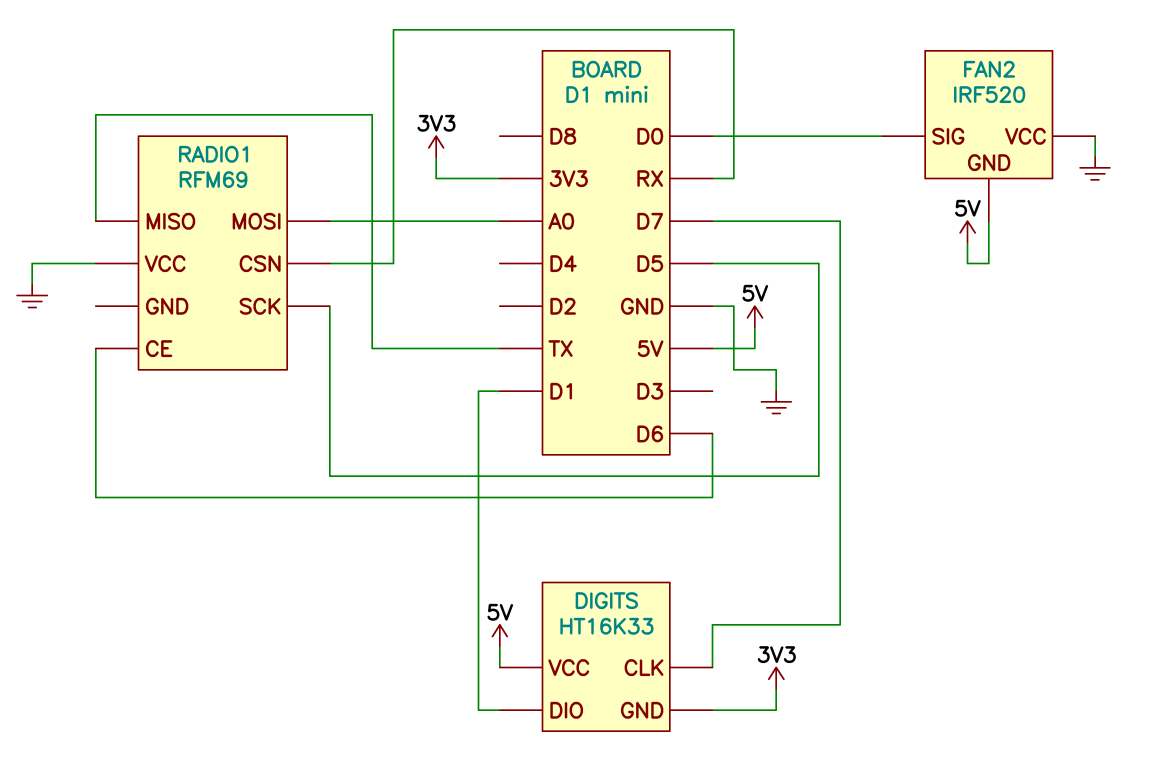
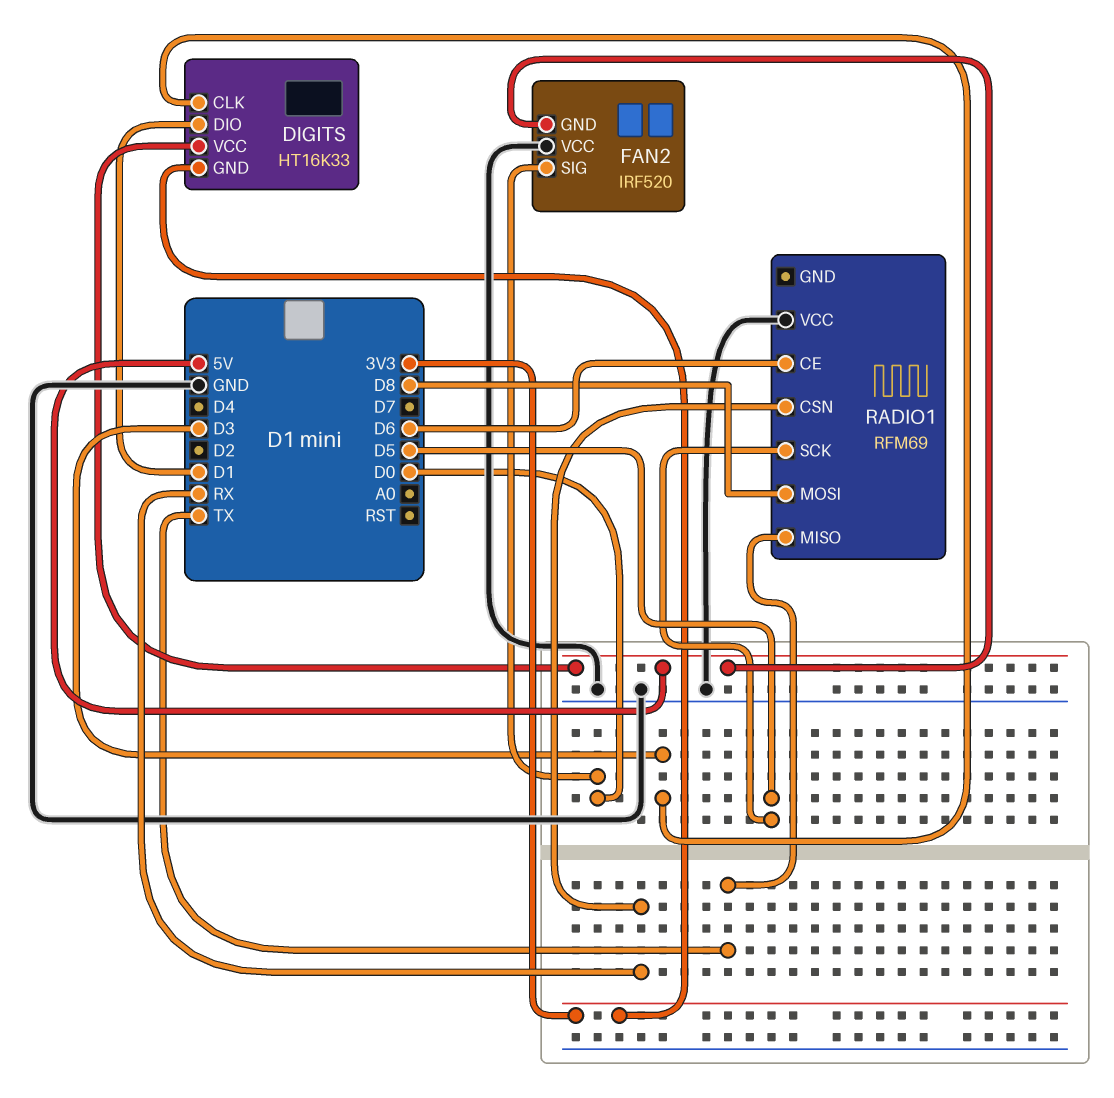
DIGITS pin CLK: D7 -> D3
RADIO1 pin MOSI: A0 -> D8

